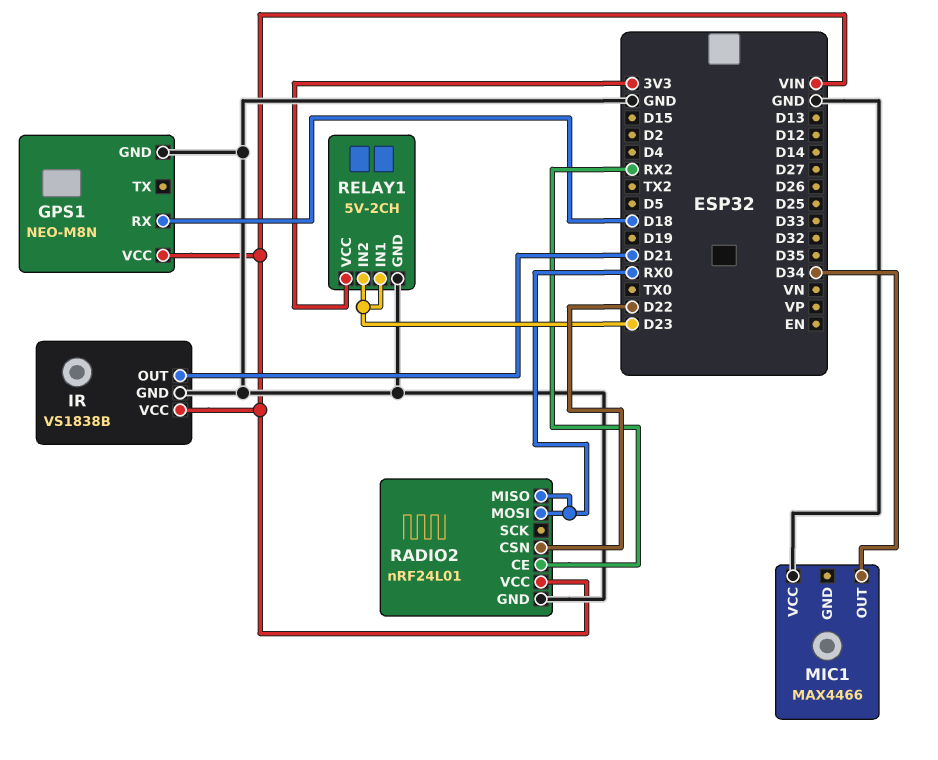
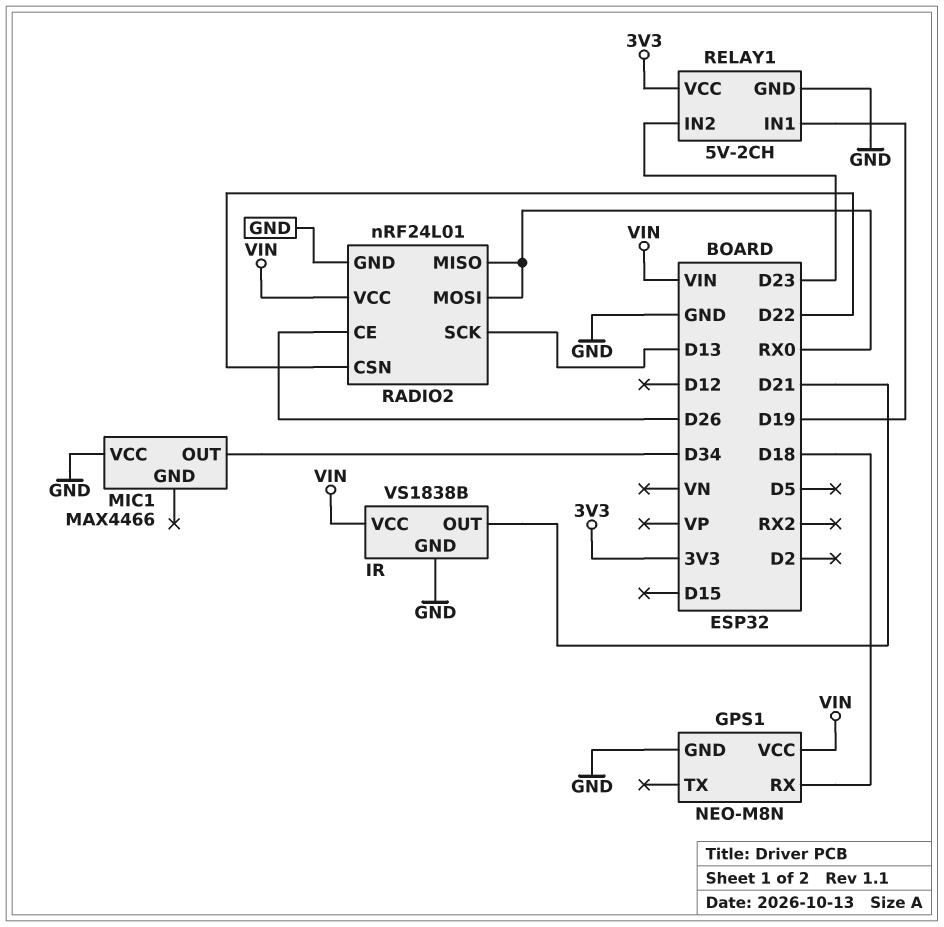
RADIO2 pin CE: RX2 -> D26
RADIO2 pin SCK: none -> D13
RELAY1 pin IN1: D23 -> D19

